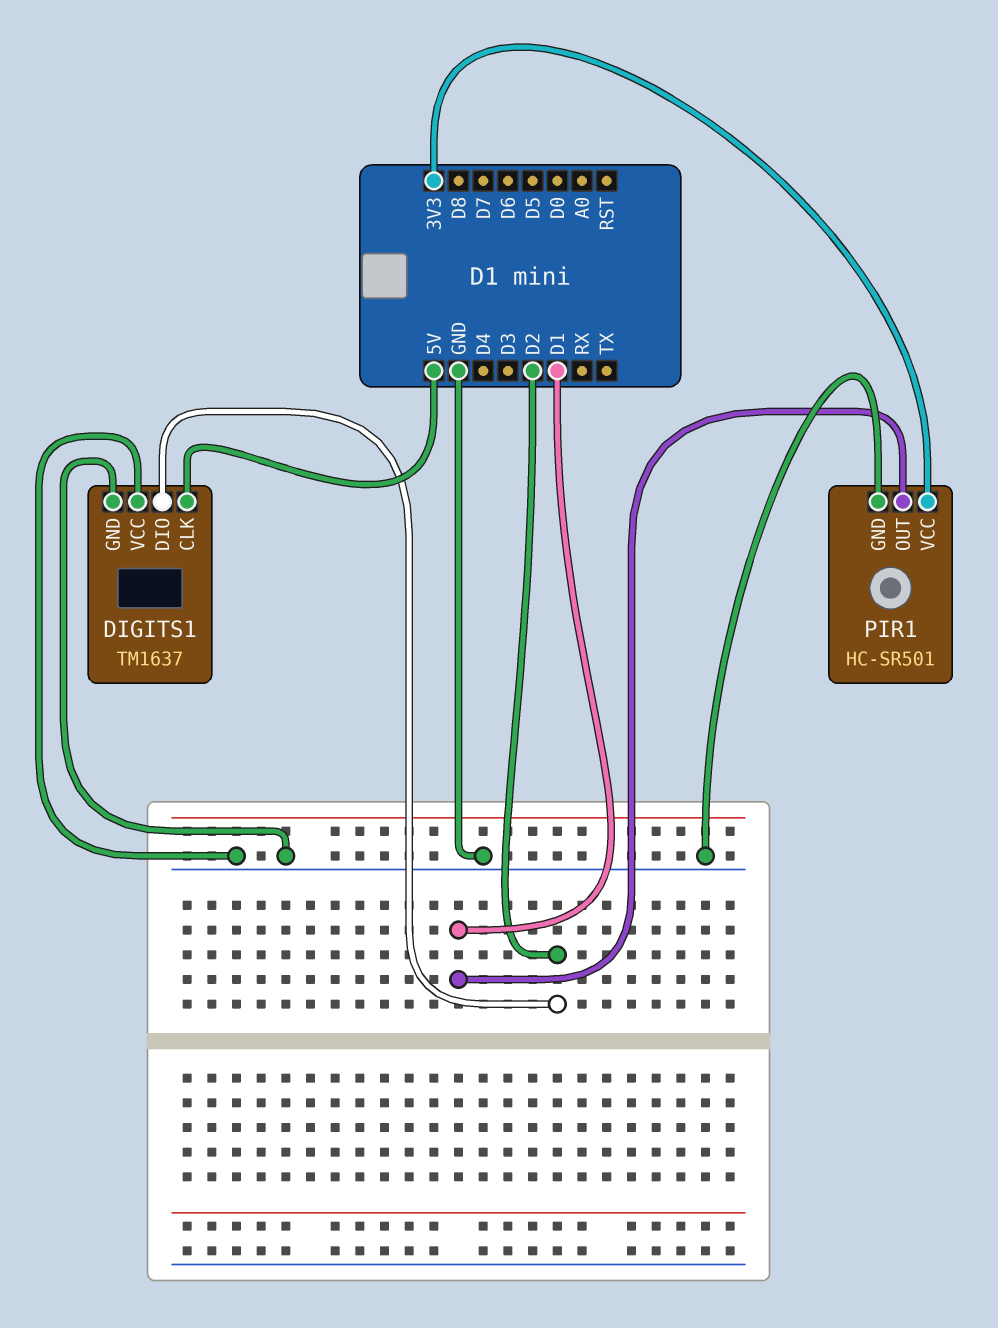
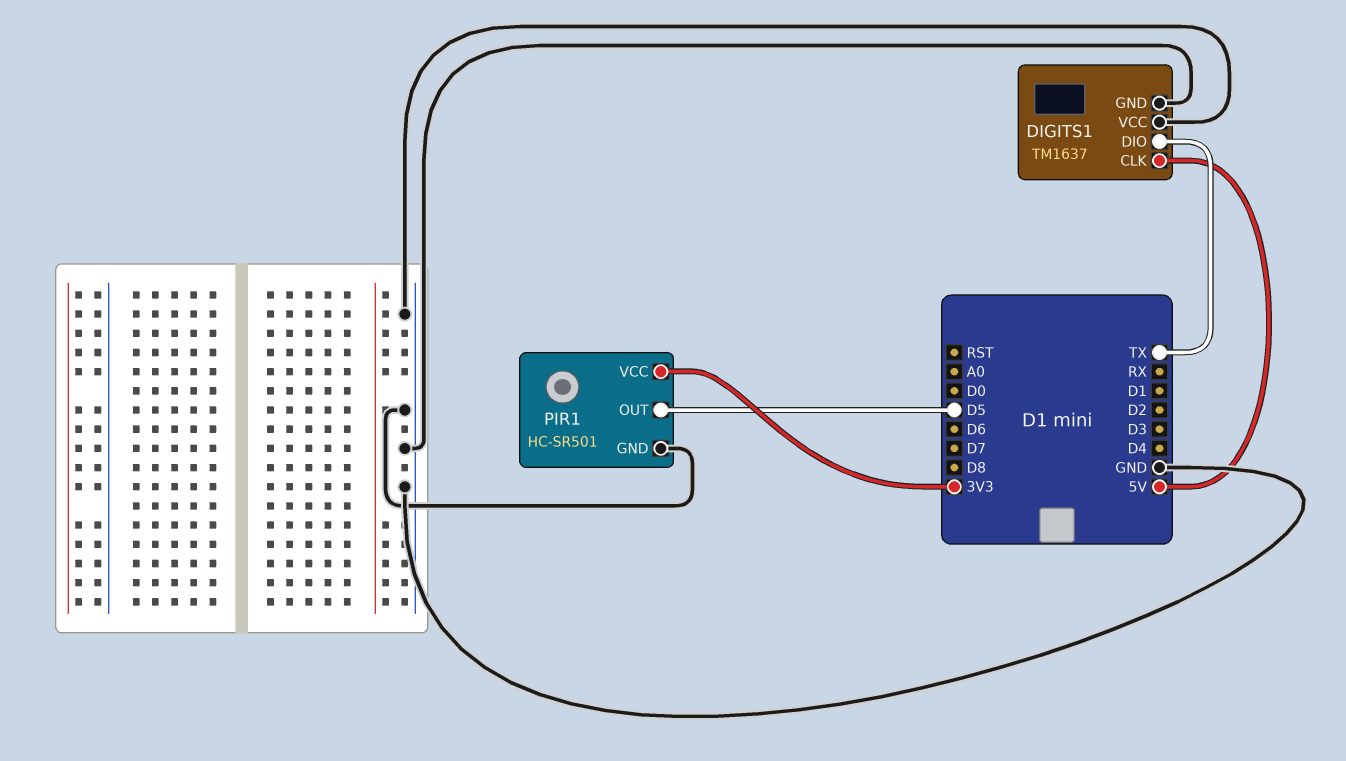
DIGITS1 pin DIO: D2 -> TX
PIR1 pin OUT: D1 -> D5

